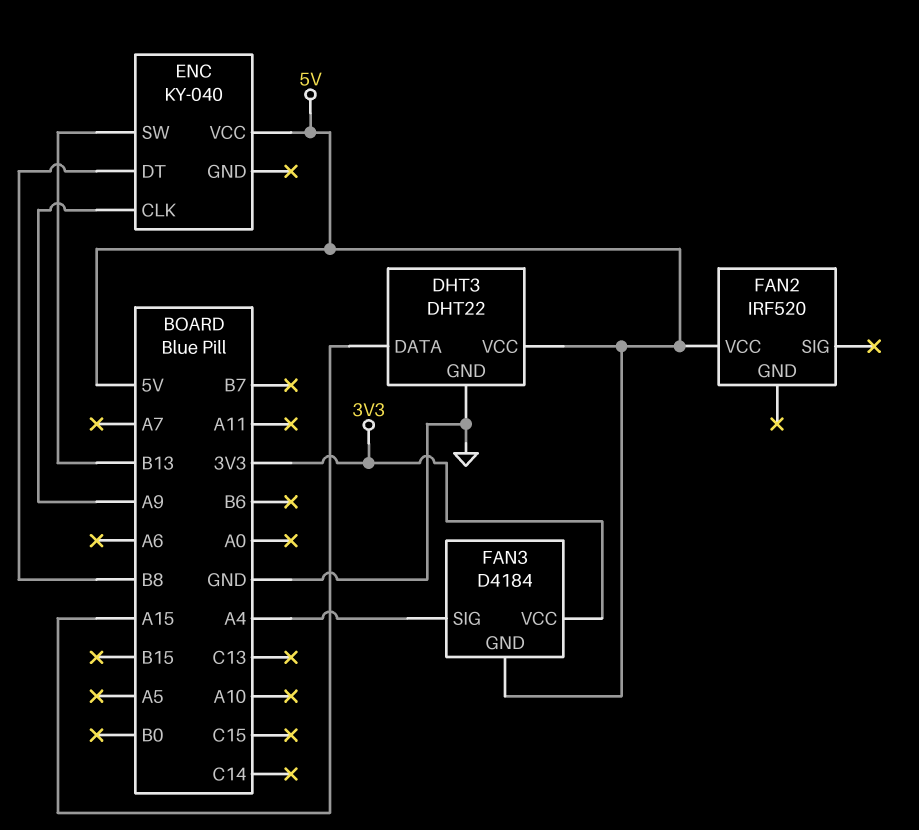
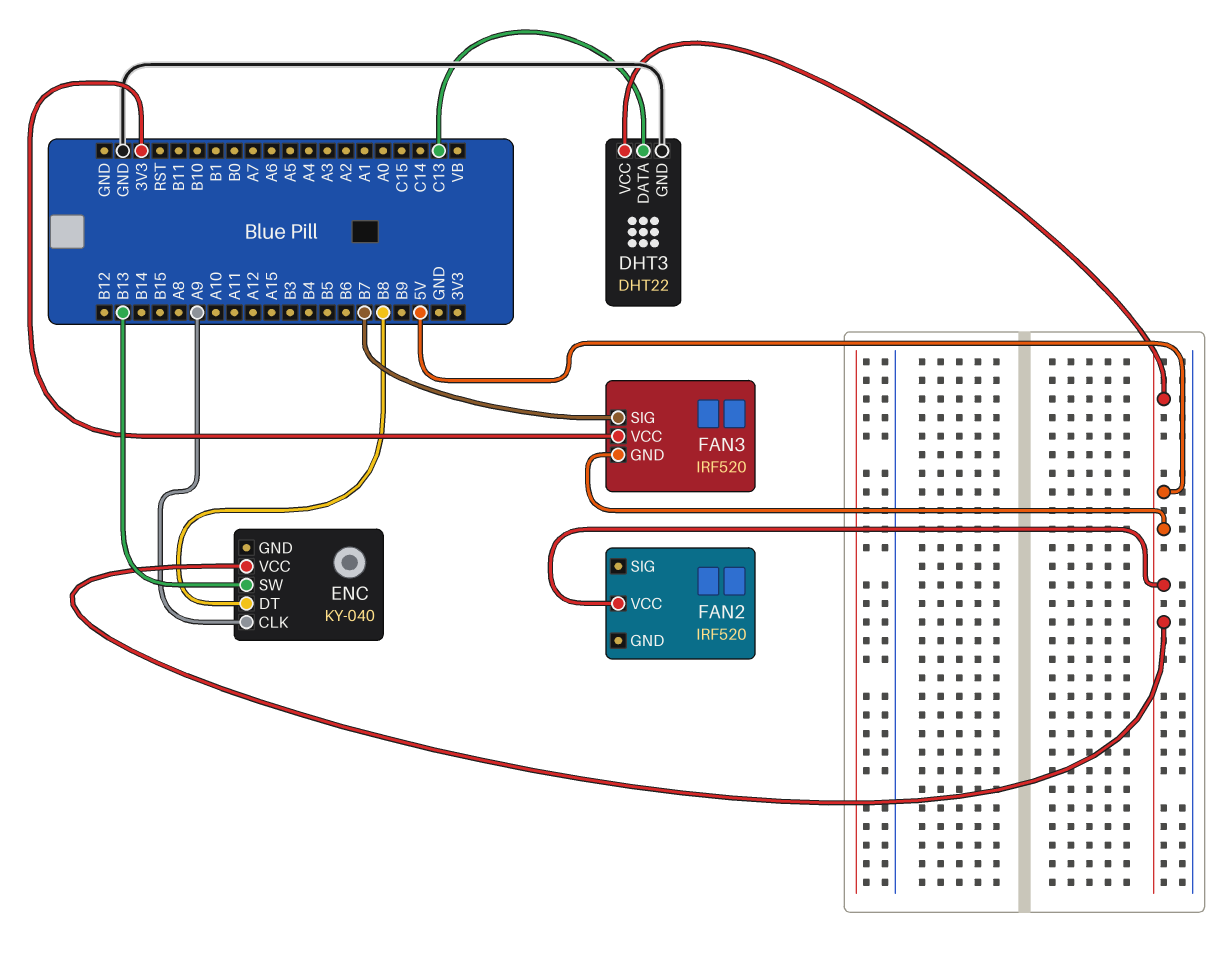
DHT3 pin DATA: A15 -> C13
FAN3: D4184 -> IRF520
FAN3 pin SIG: A4 -> B7

